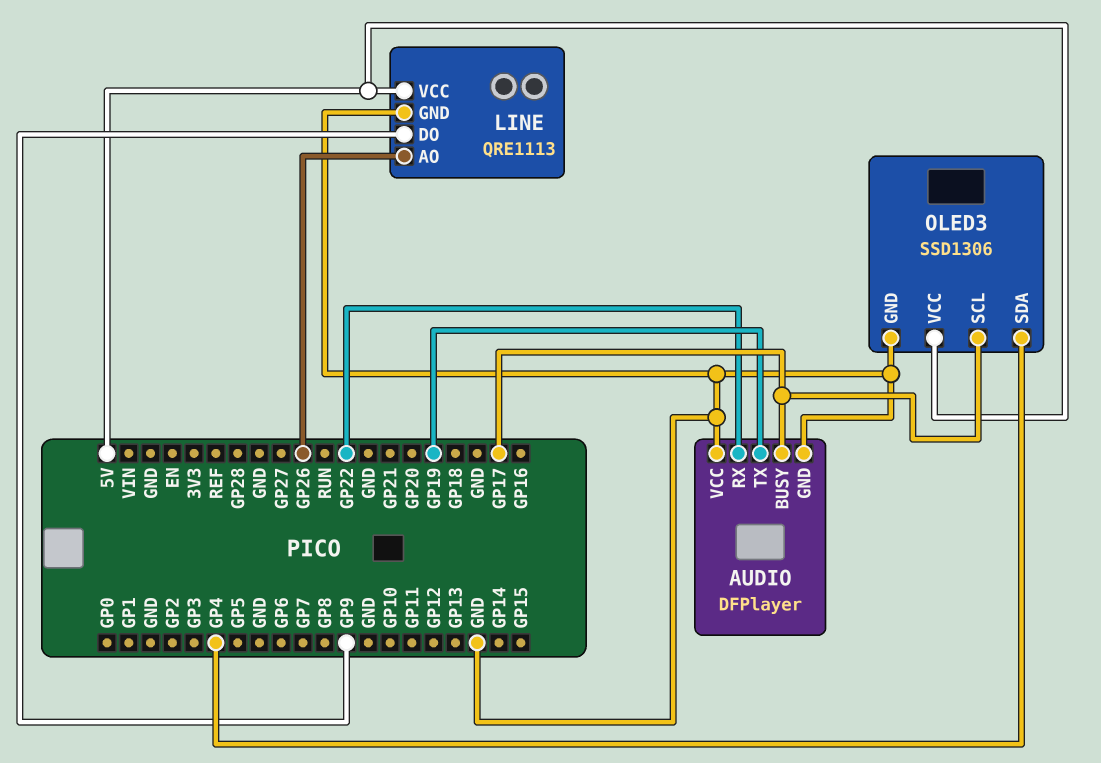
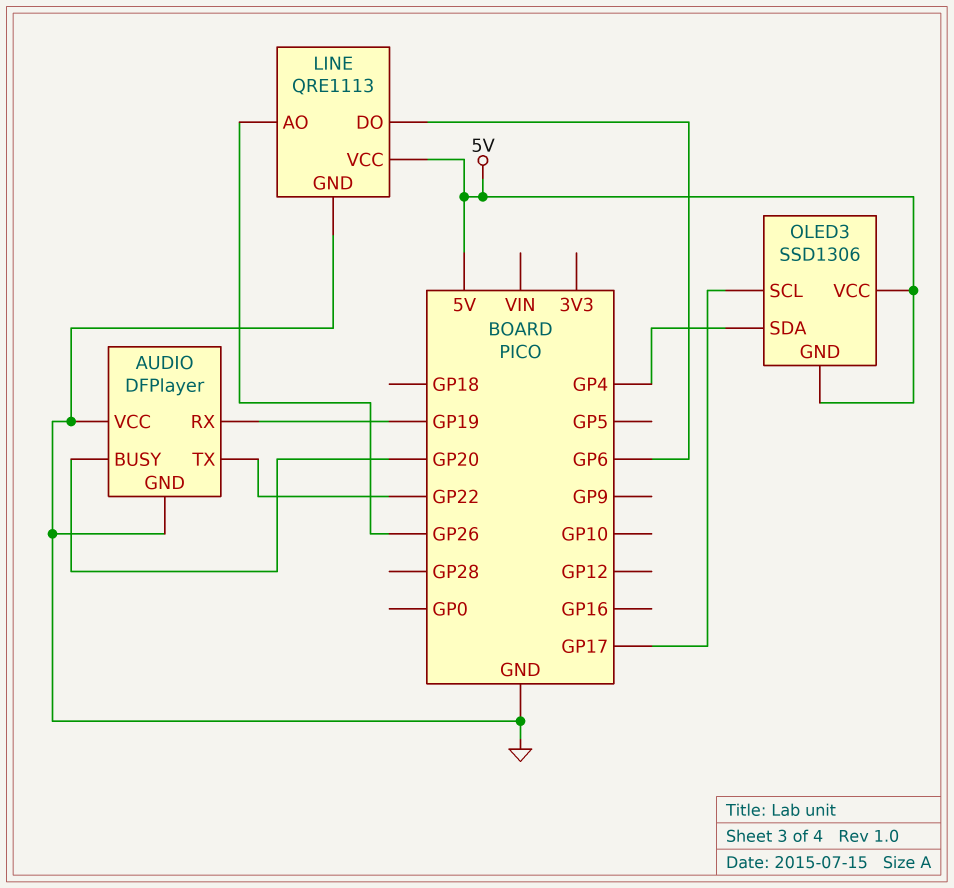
AUDIO pin BUSY: GP17 -> GP20
AUDIO pin RX: GP22 -> GP19
AUDIO pin TX: GP19 -> GP22
LINE pin DO: GP9 -> GP6
OLED3 pin GND: GND -> 5V

